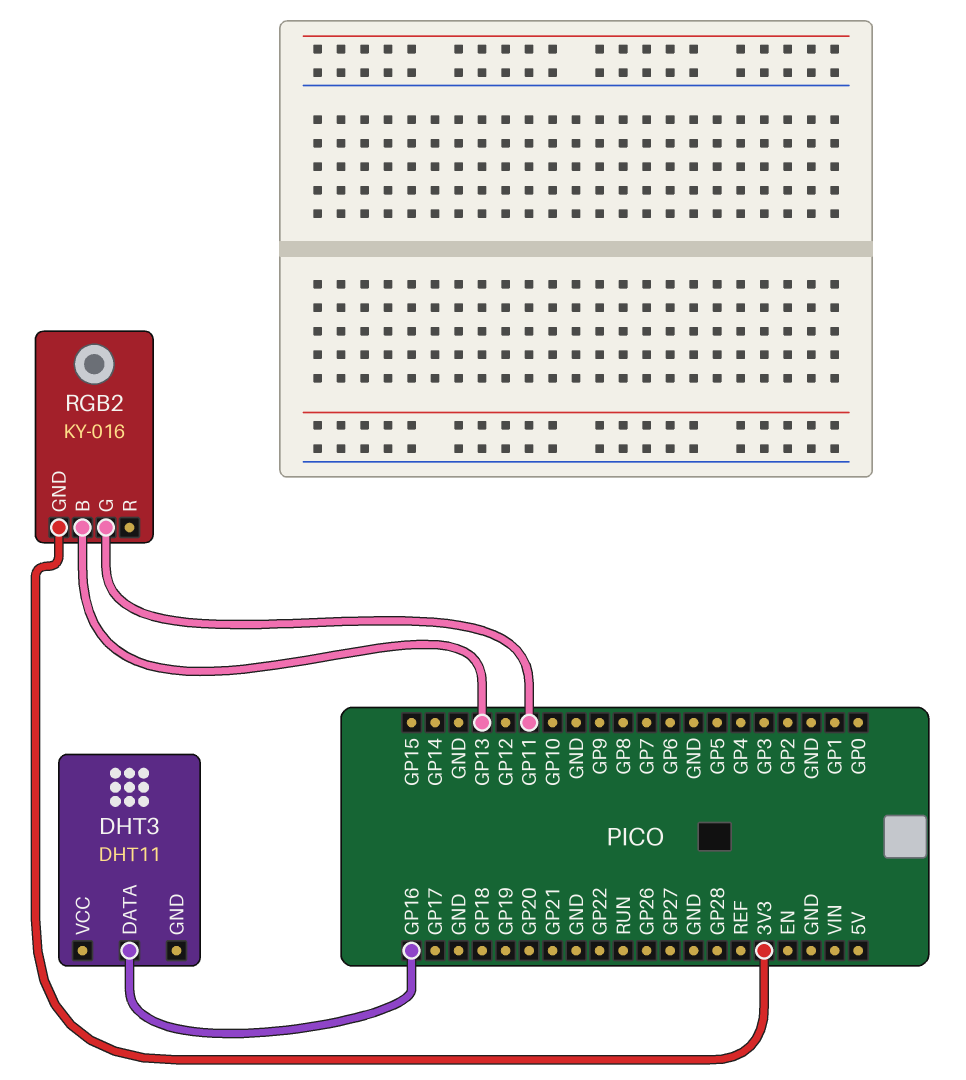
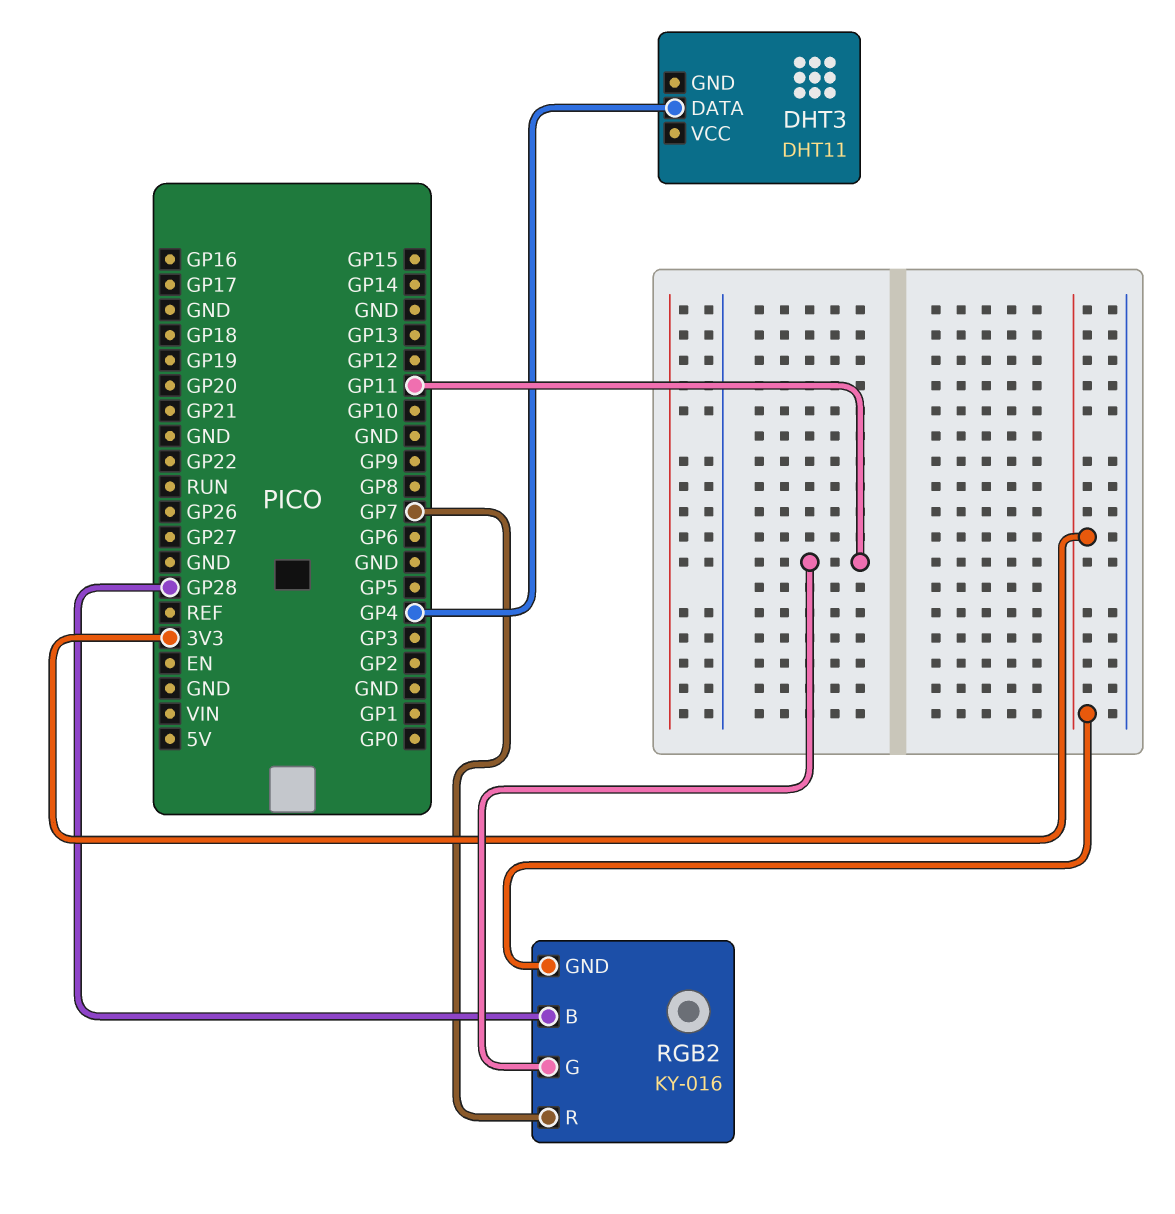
DHT3 pin DATA: GP16 -> GP4
RGB2 pin B: GP13 -> GP28
RGB2 pin R: none -> GP7

